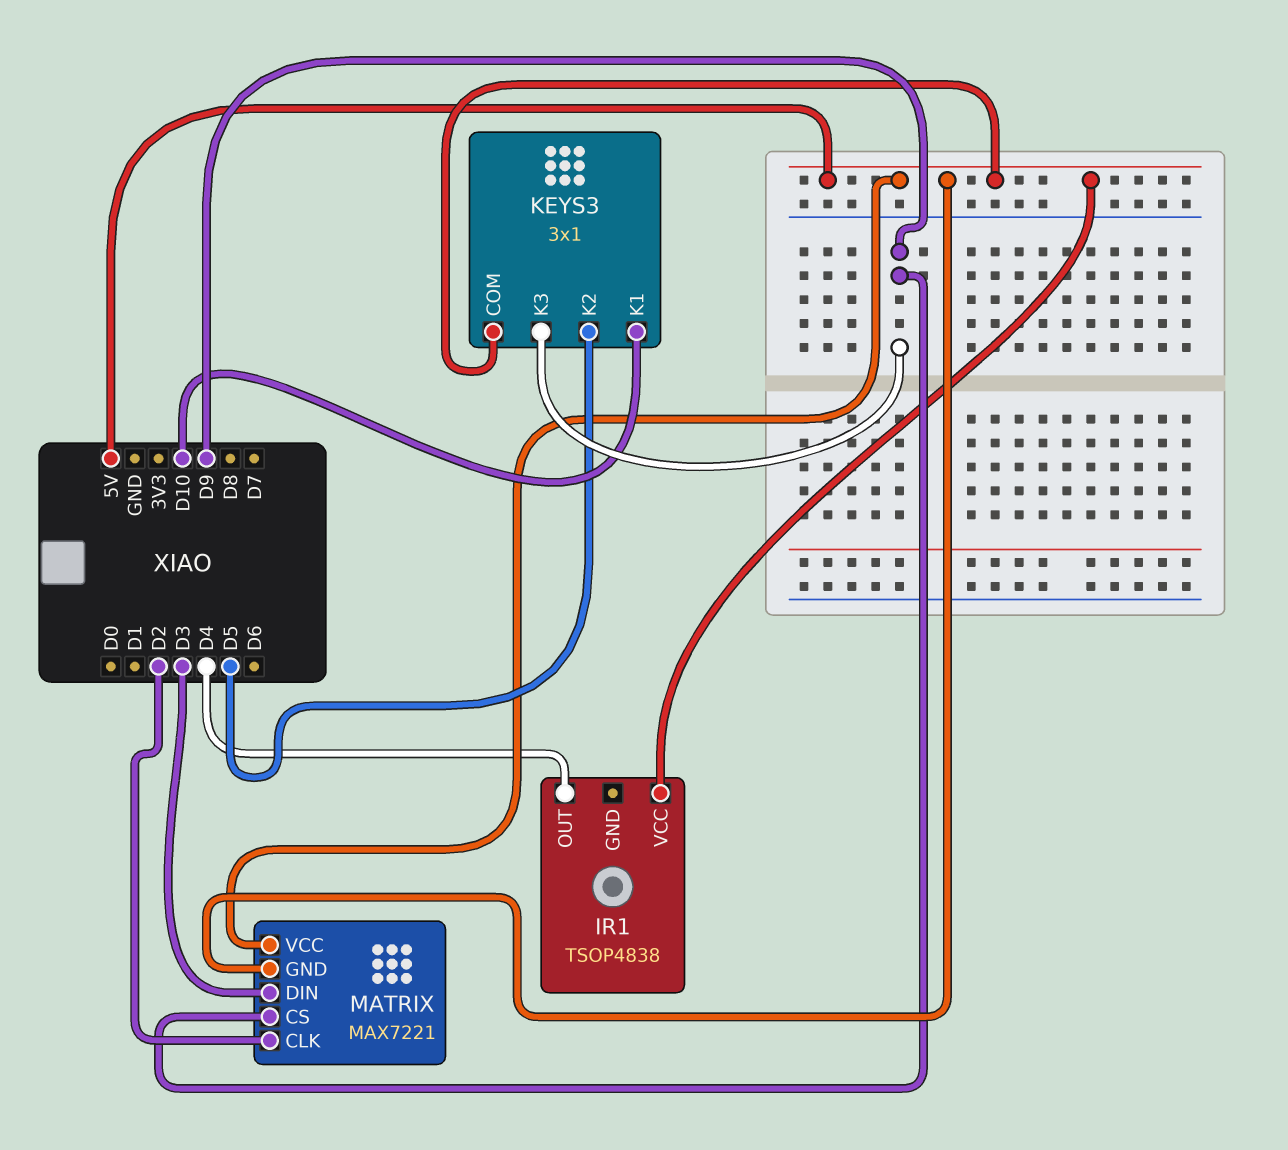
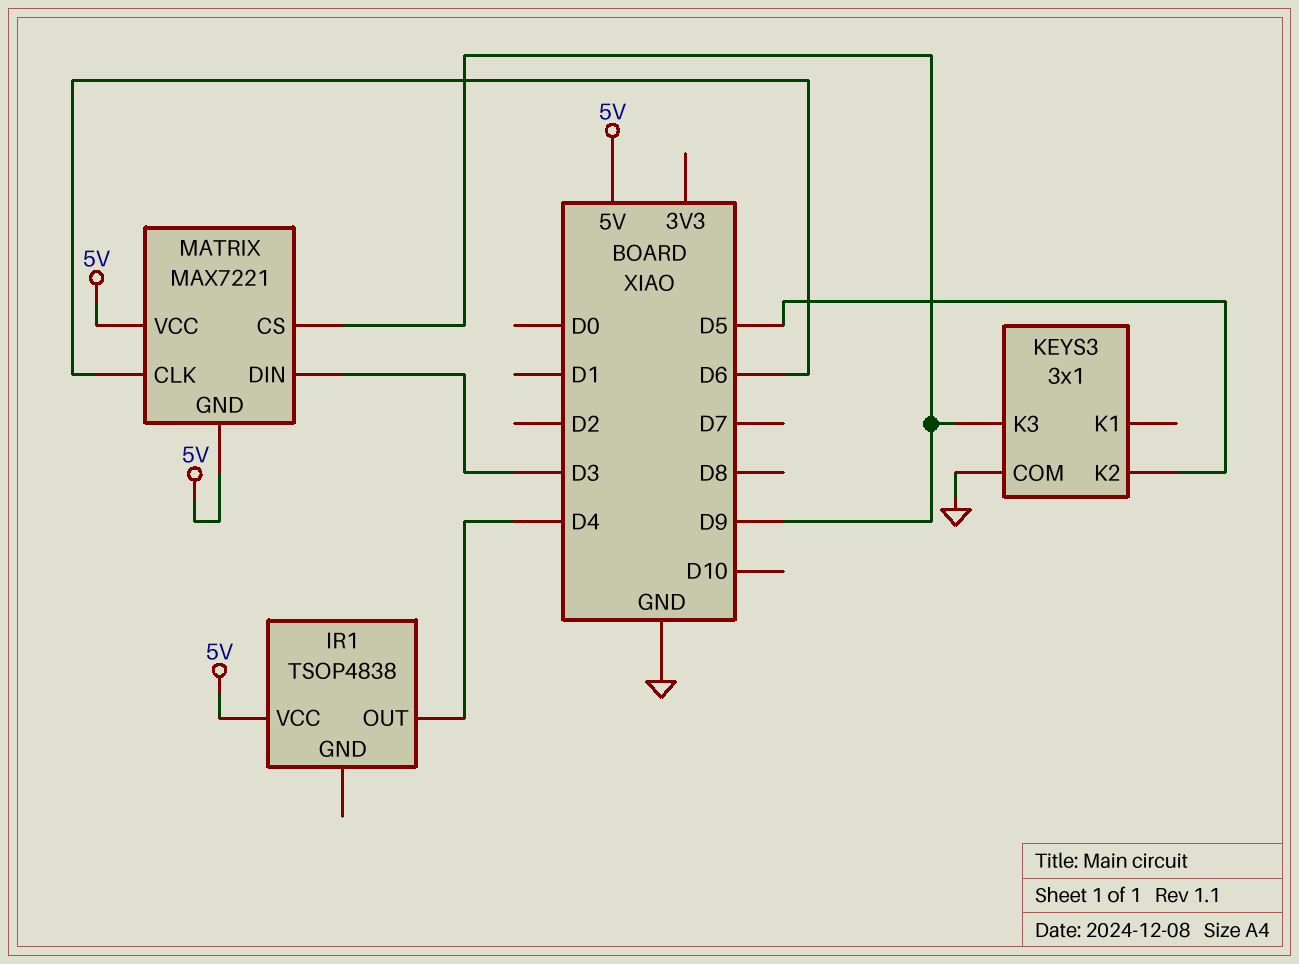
KEYS3 pin COM: 5V -> GND
KEYS3 pin K1: D10 -> none
MATRIX pin CLK: D2 -> D6

